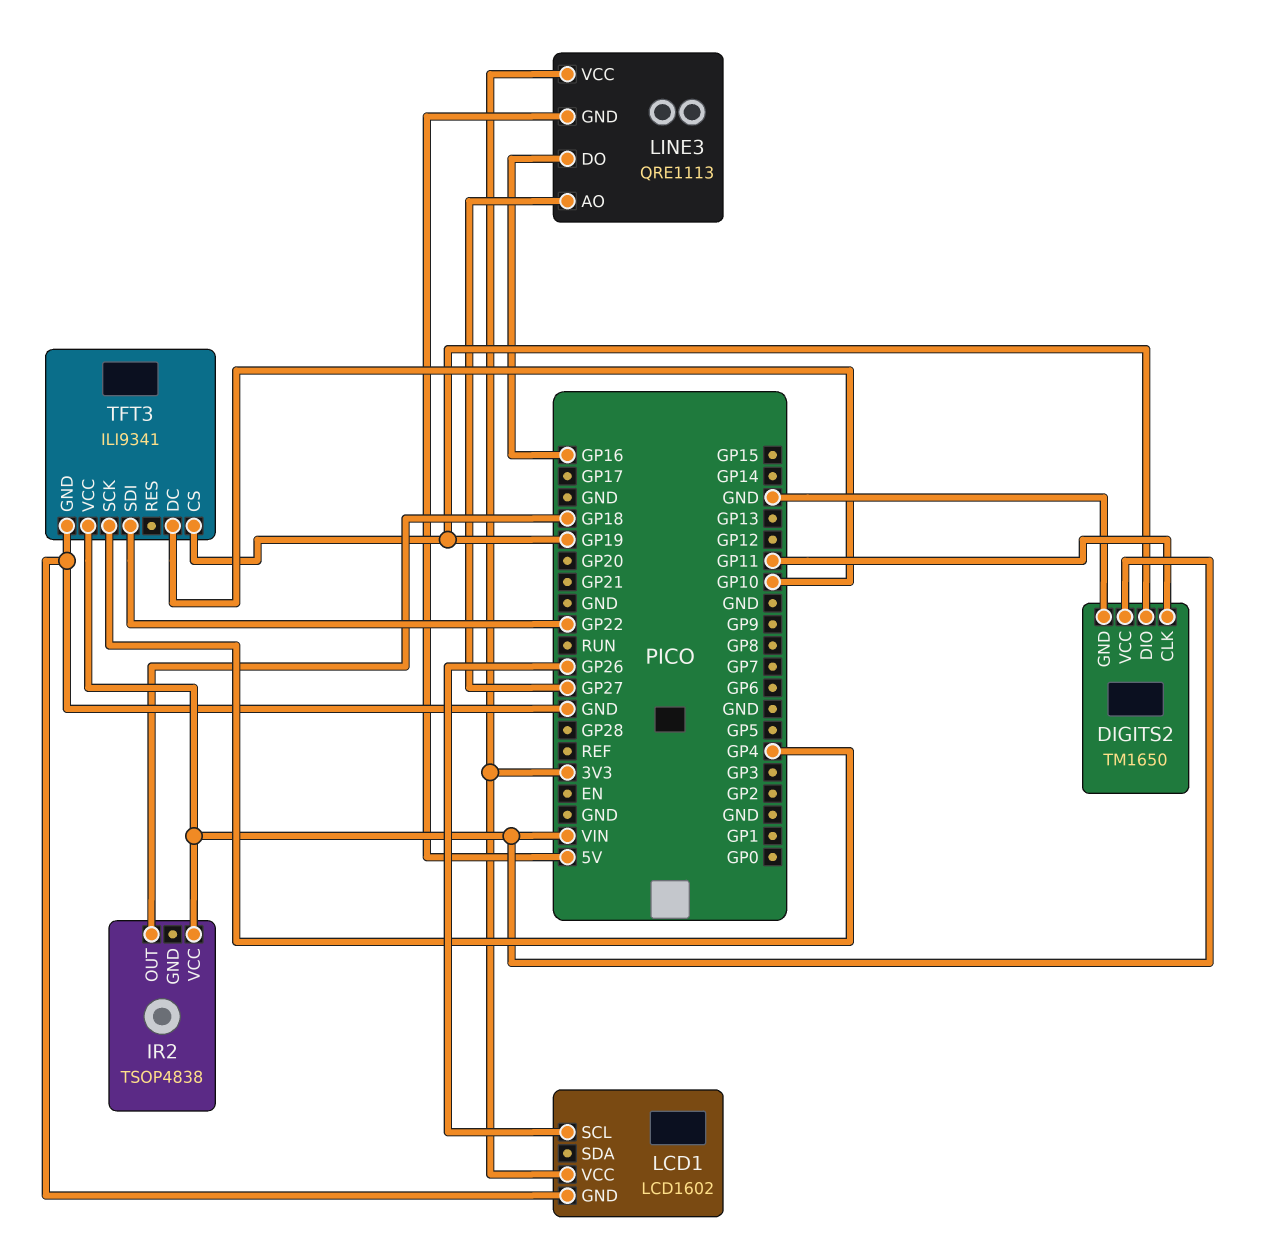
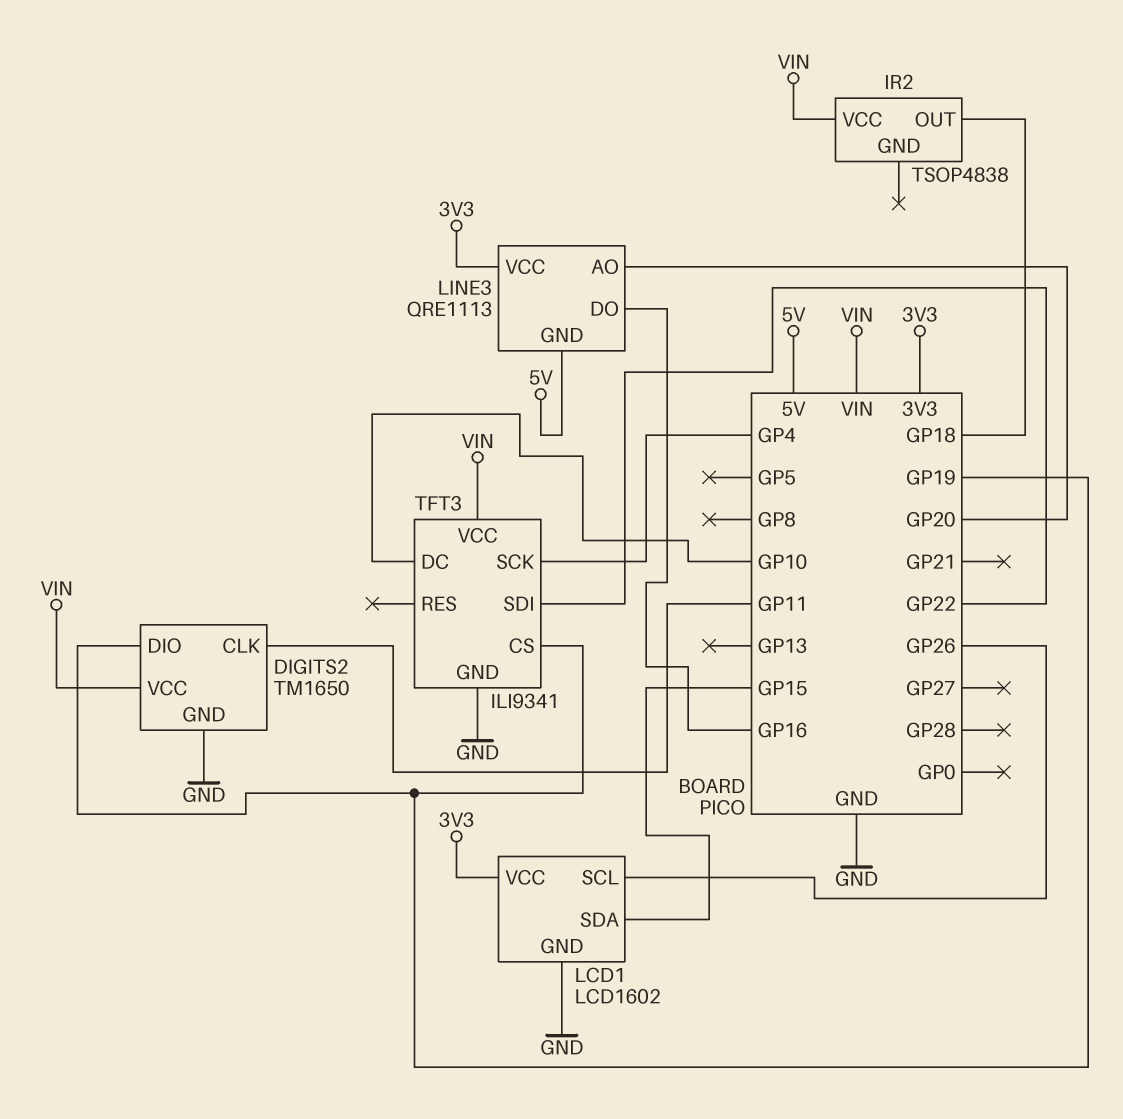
LCD1 pin SDA: none -> GP15
LINE3 pin AO: GP27 -> GP20

